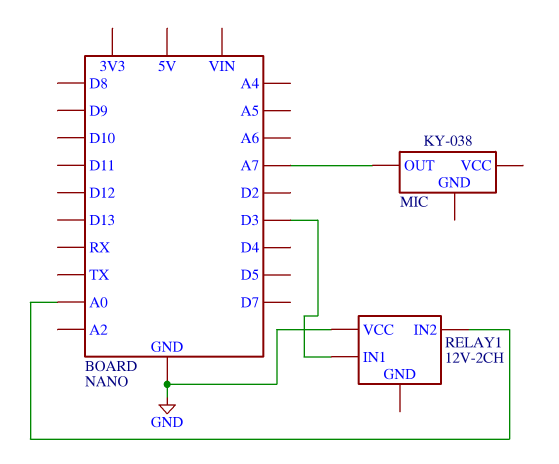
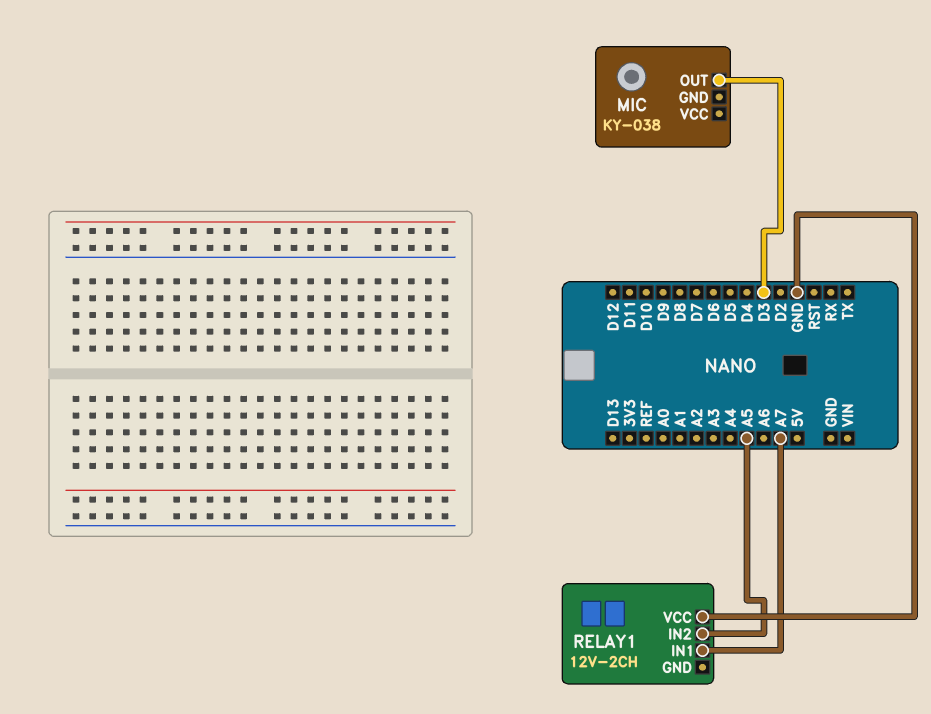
MIC pin OUT: A7 -> D3
RELAY1 pin IN1: D3 -> A7
RELAY1 pin IN2: A0 -> A5

